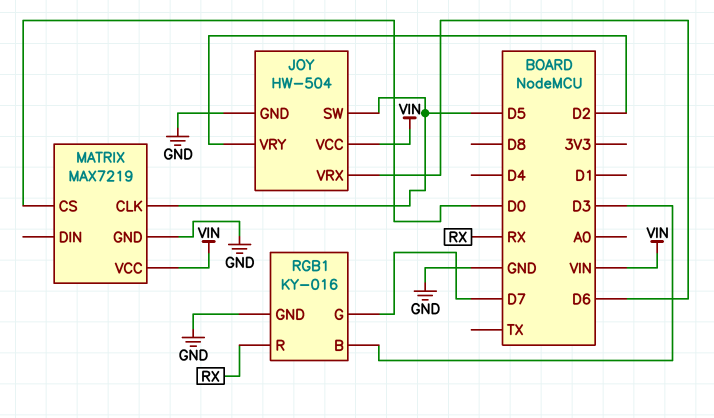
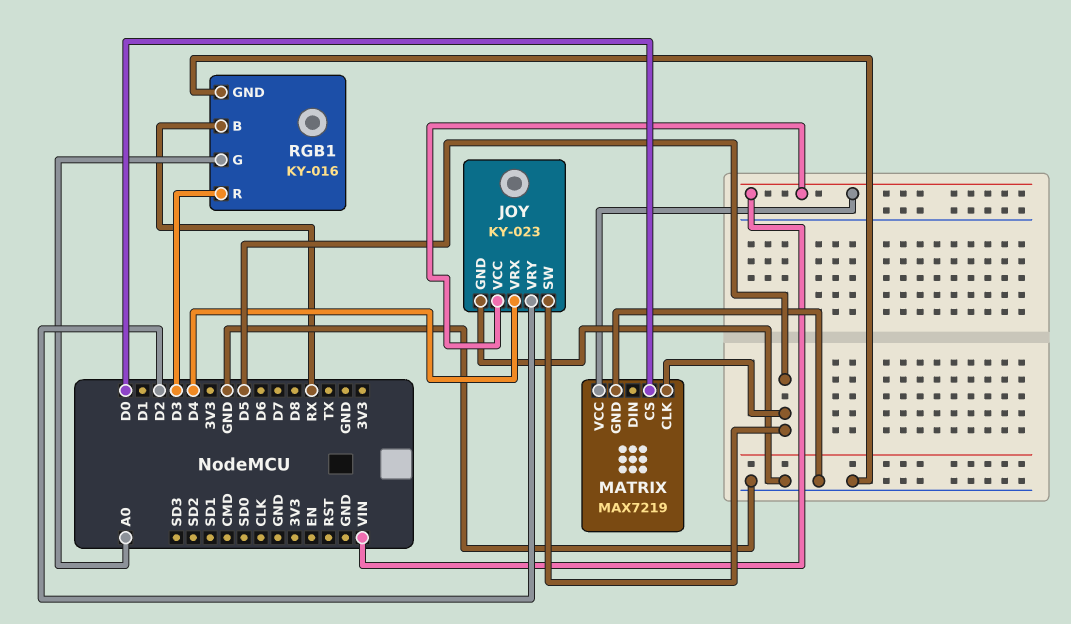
JOY: HW-504 -> KY-023
JOY pin VRX: D6 -> D4
RGB1 pin B: D3 -> RX
RGB1 pin G: D7 -> A0
RGB1 pin R: RX -> D3

